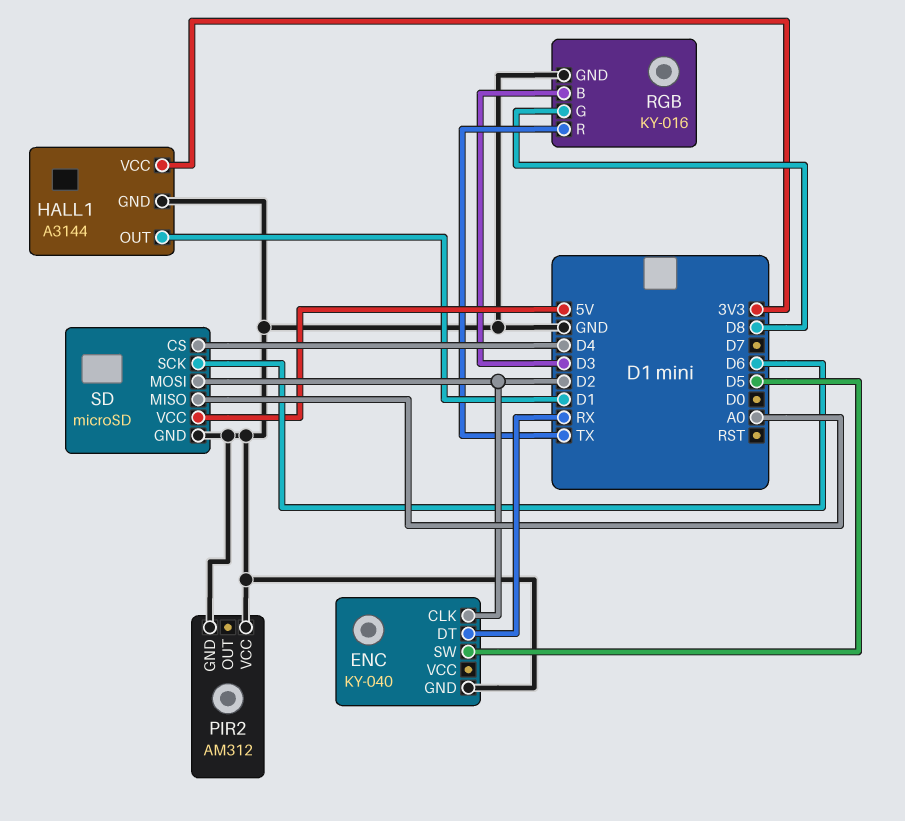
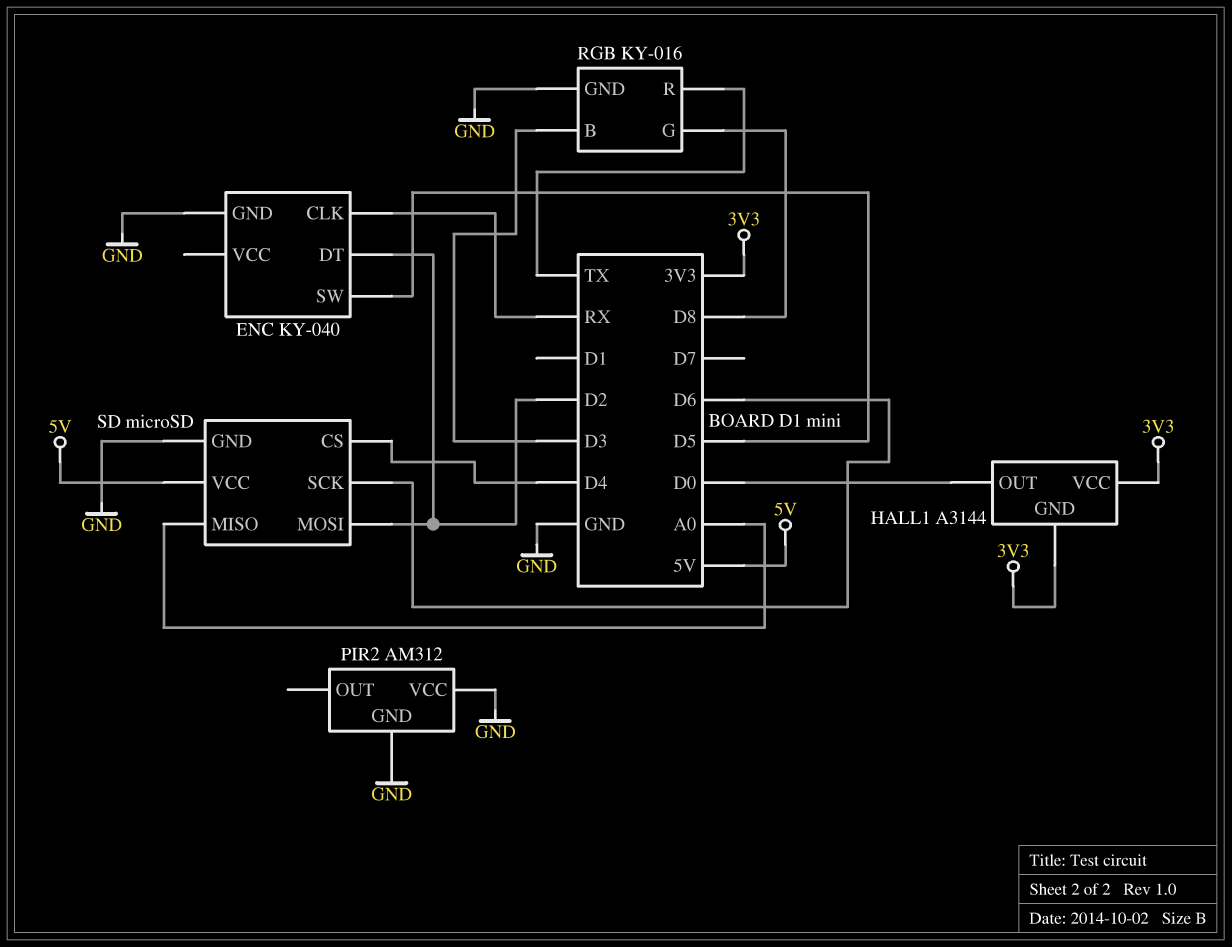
ENC pin CLK: D2 -> RX
ENC pin DT: RX -> D2
HALL1 pin GND: GND -> 3V3
HALL1 pin OUT: D1 -> D0

